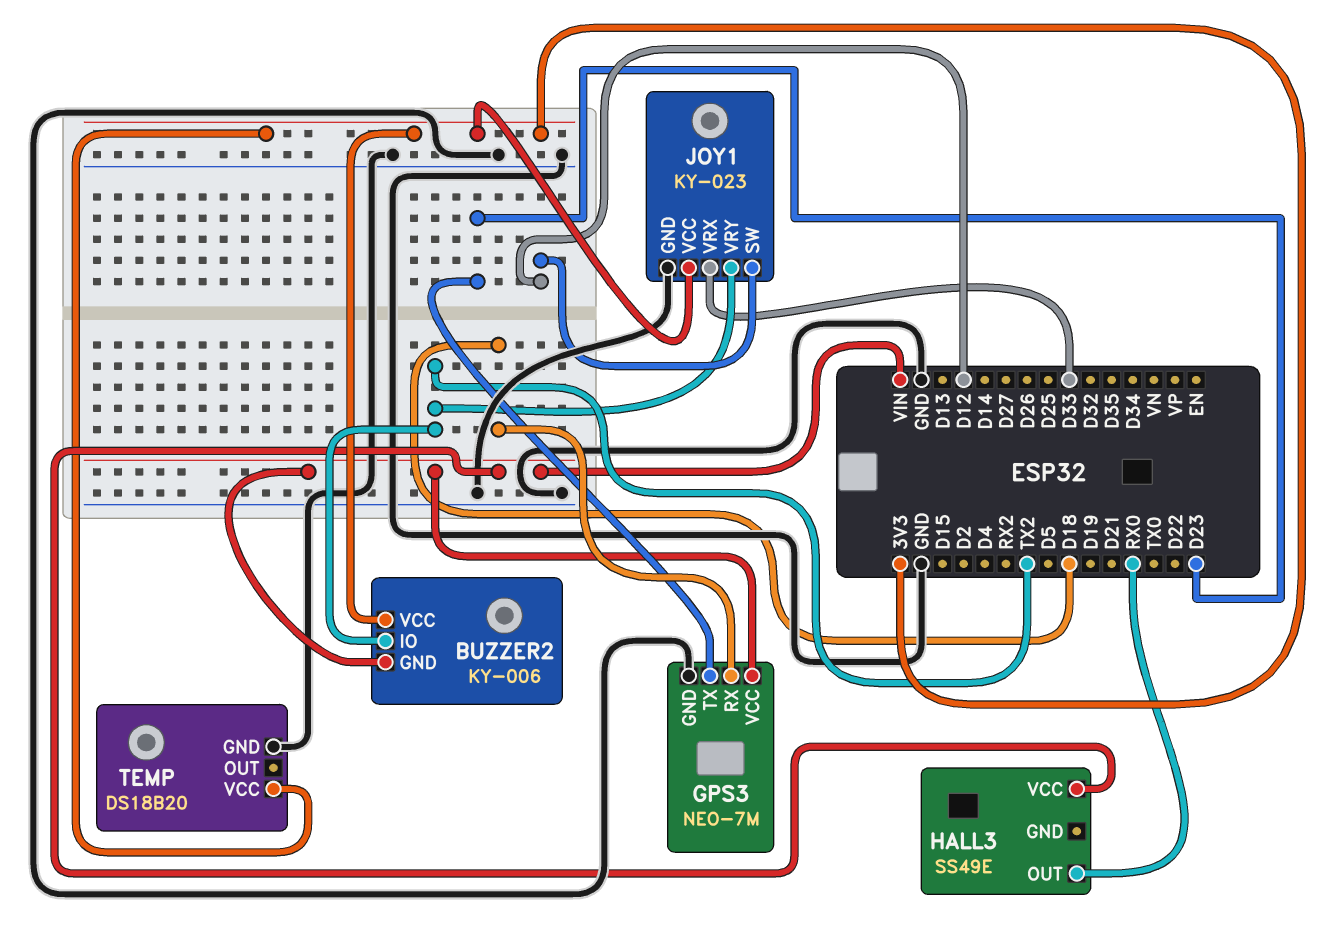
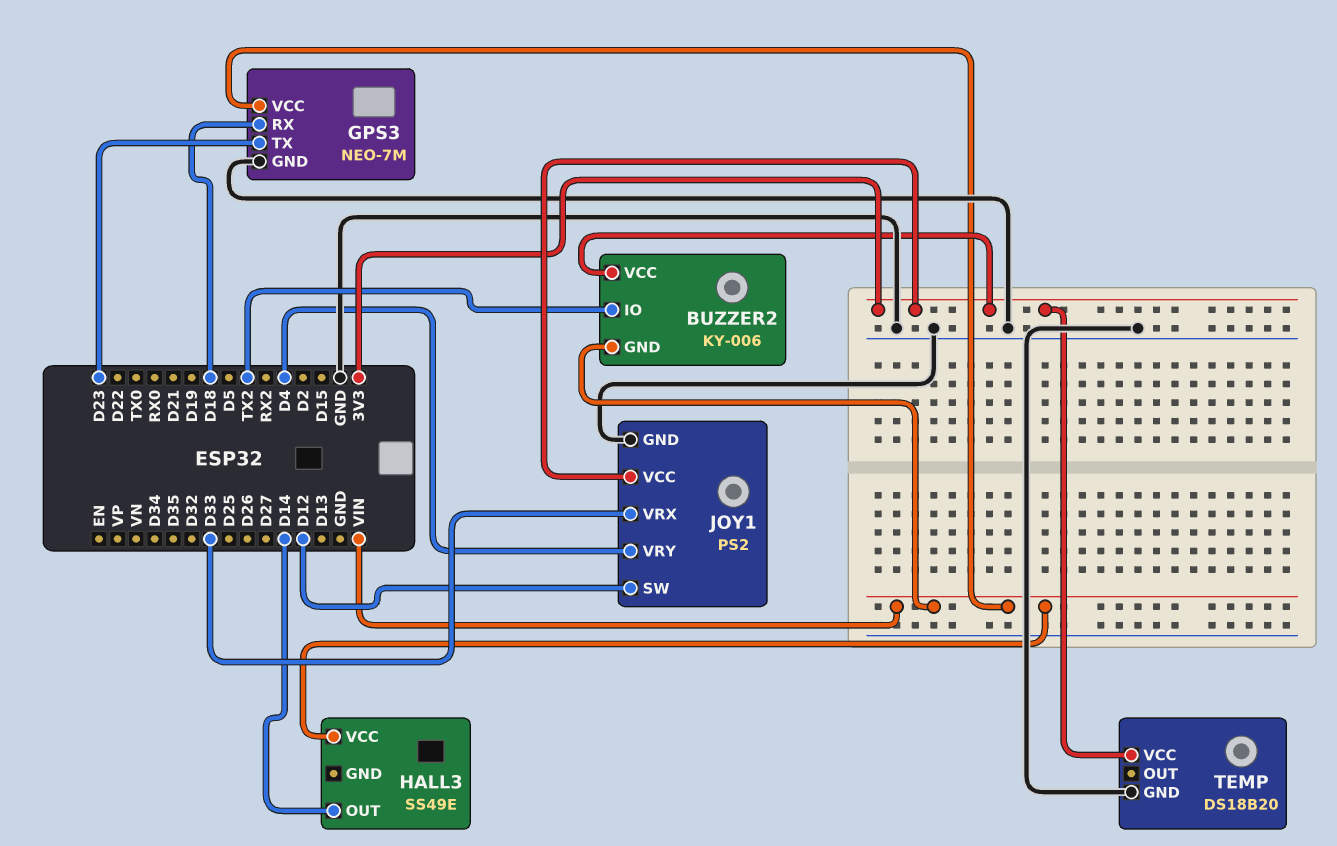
HALL3 pin OUT: RX0 -> D14
JOY1: KY-023 -> PS2
JOY1 pin VRY: TX2 -> D4

